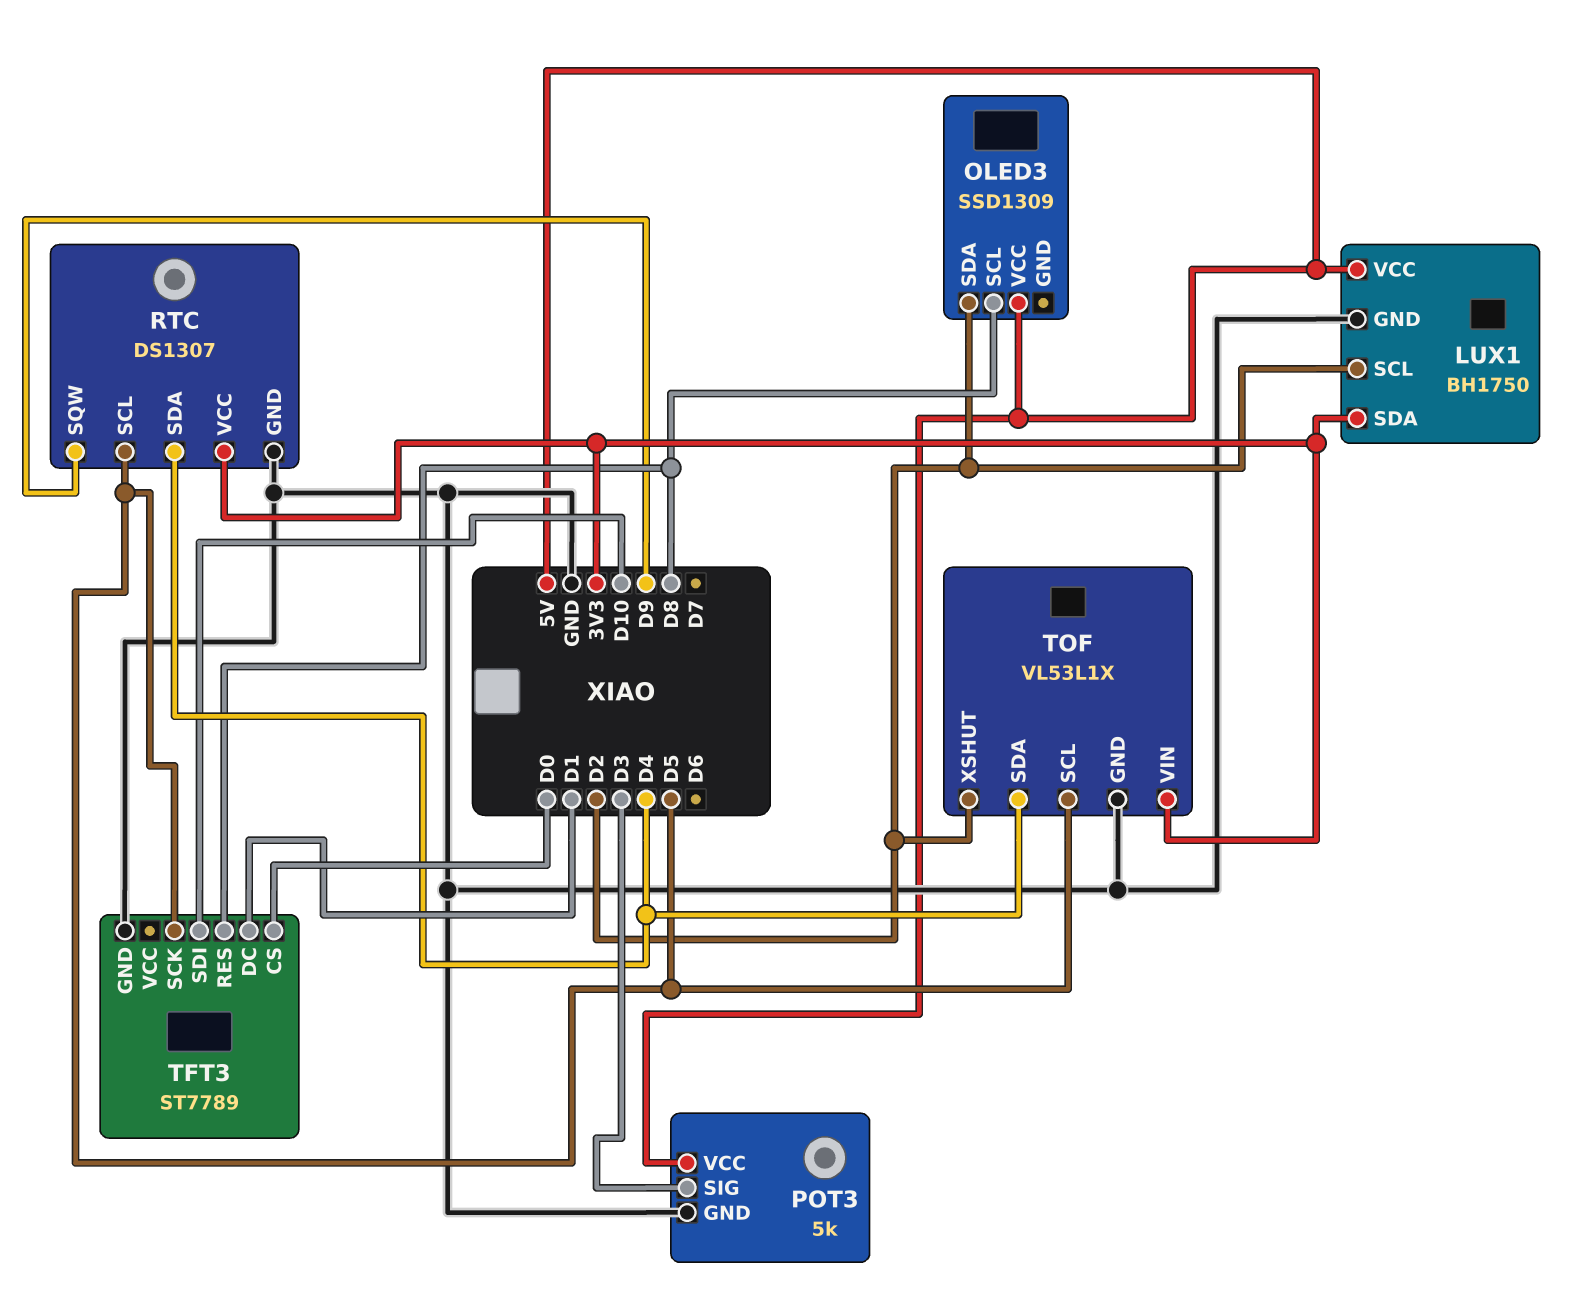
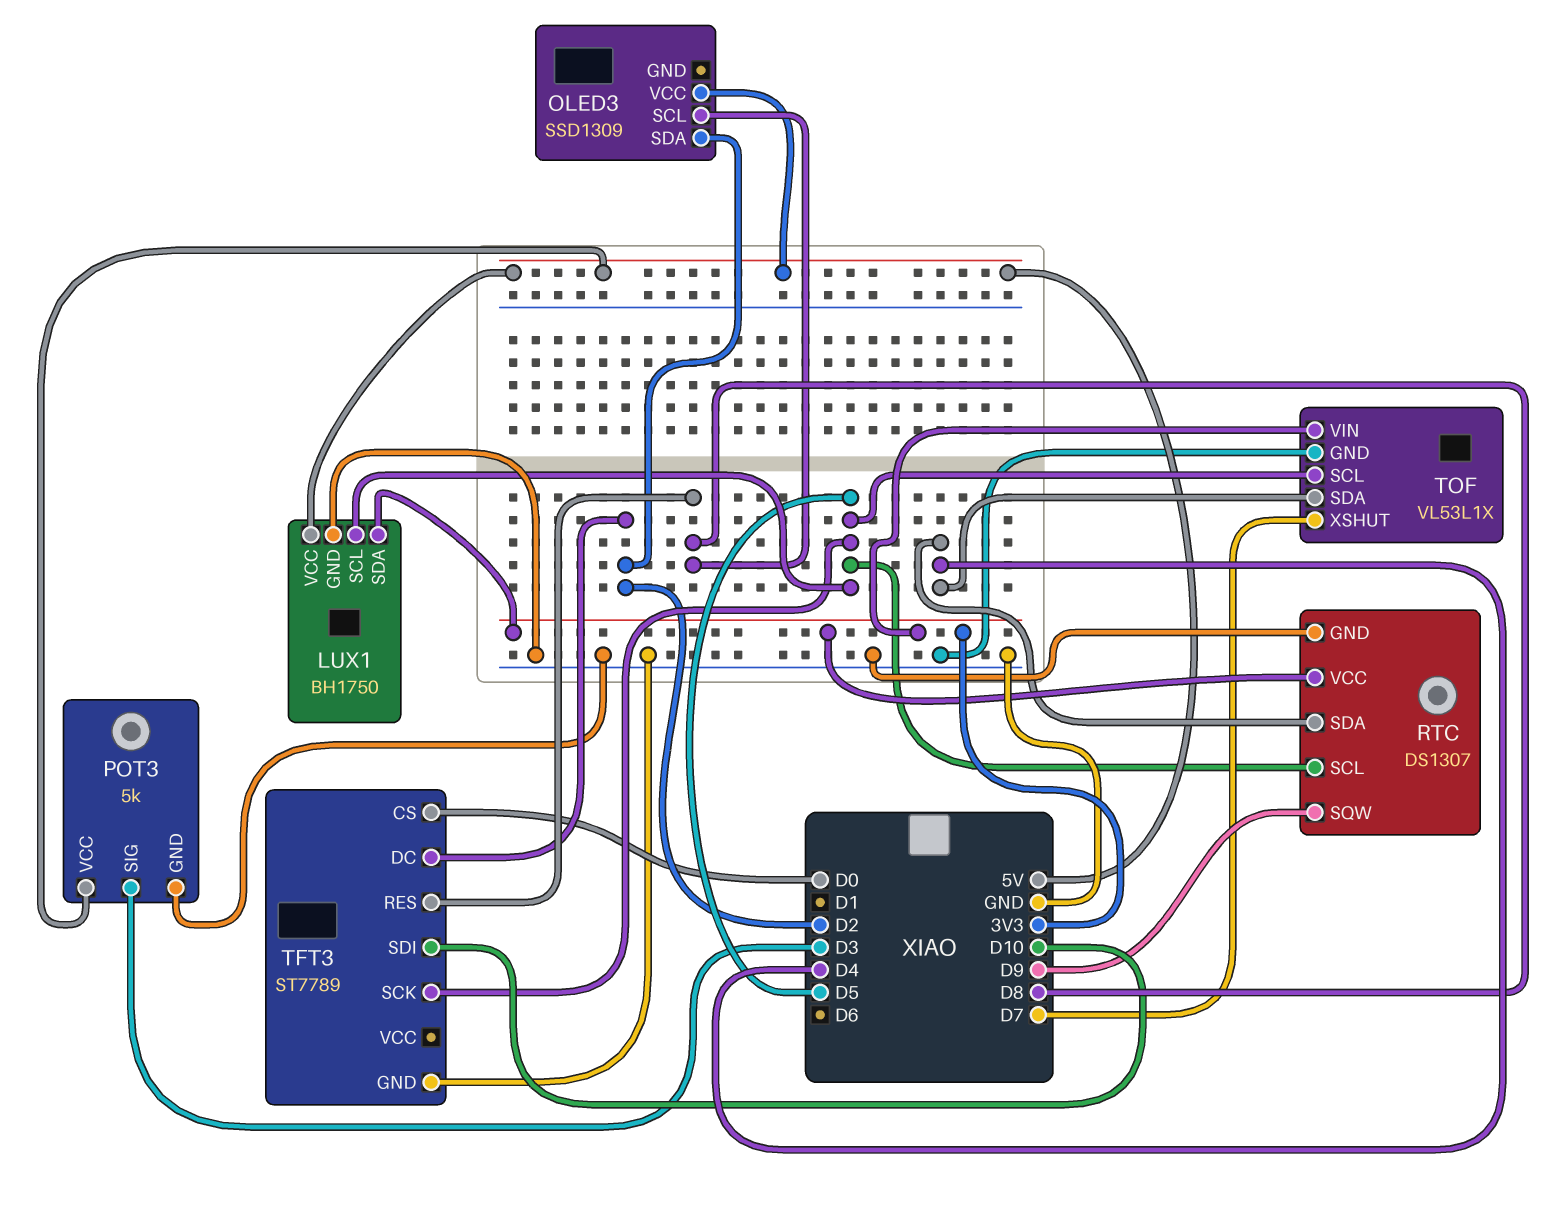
LUX1 pin SCL: D2 -> D5
TFT3 pin DC: D1 -> D2
TOF pin XSHUT: D2 -> D7

